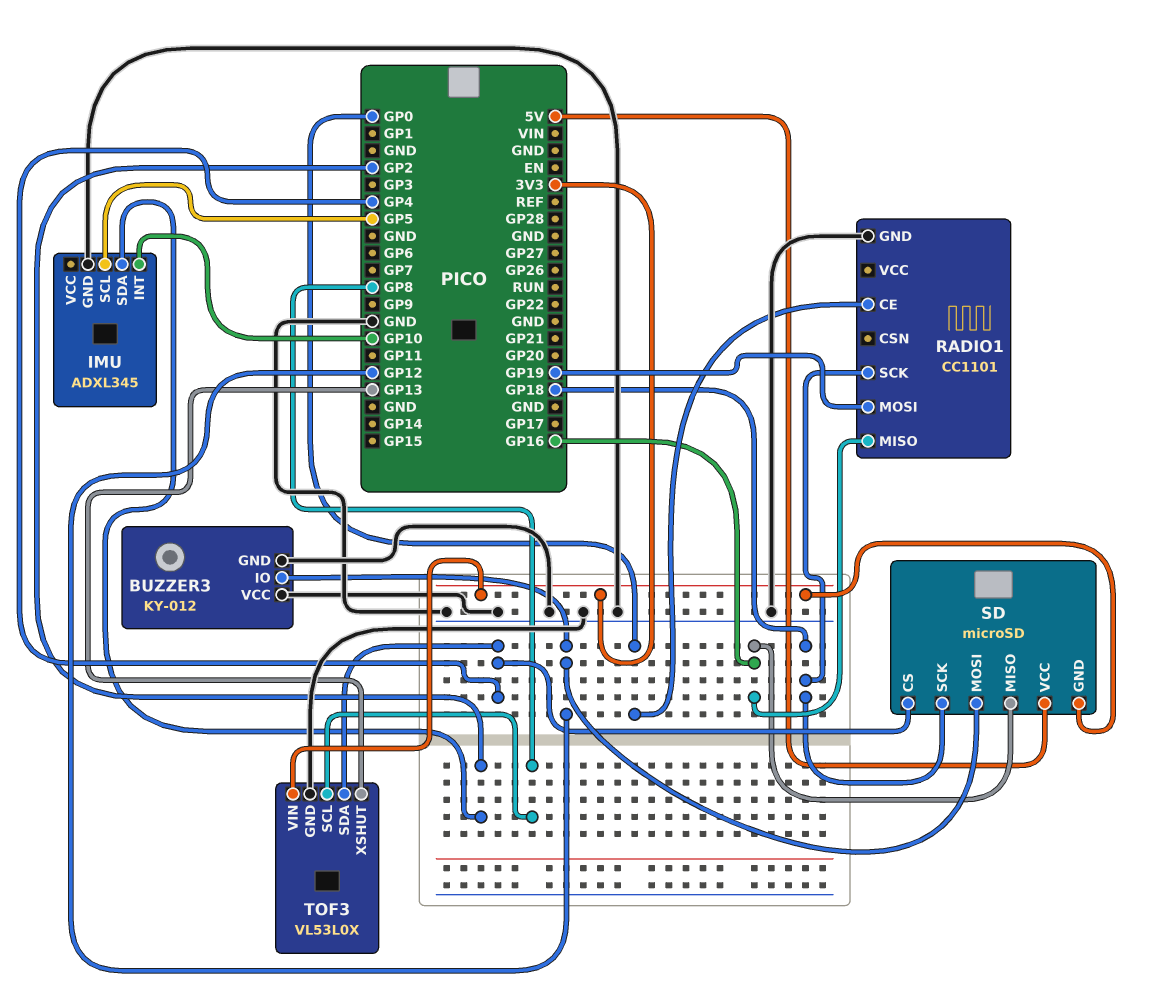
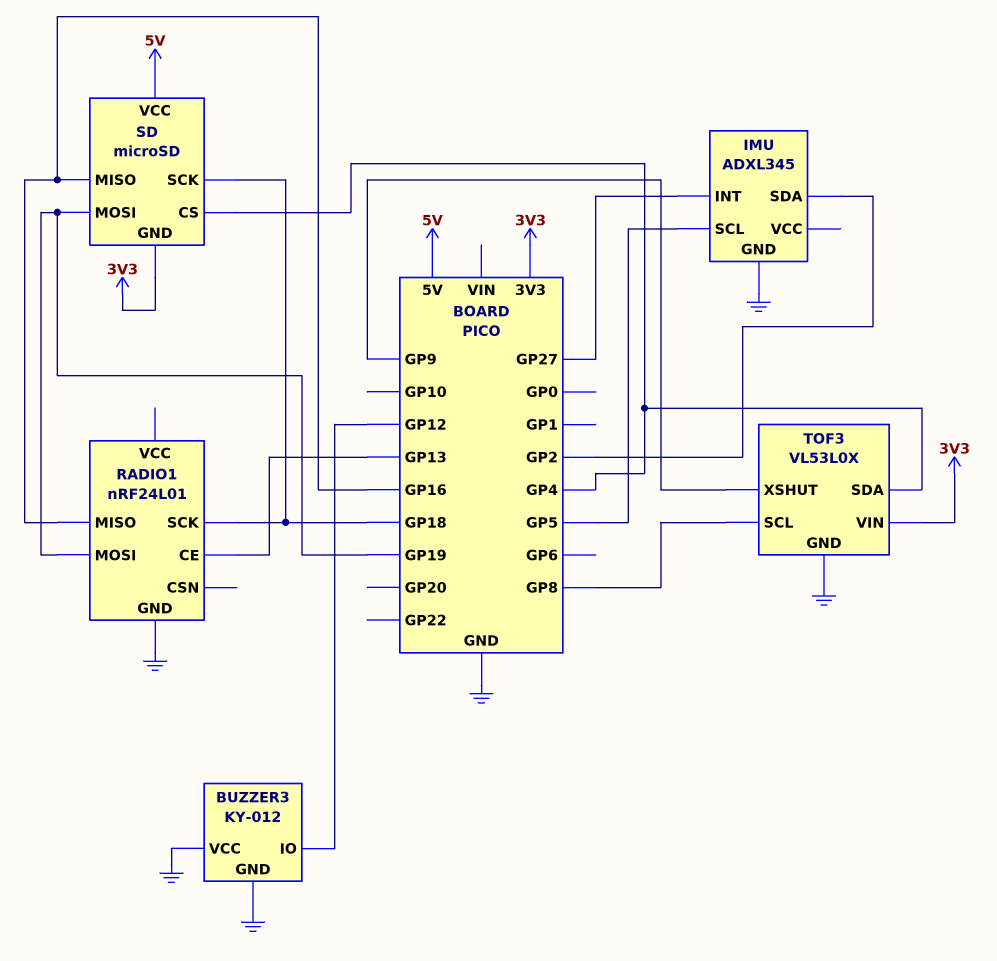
IMU pin INT: GP10 -> GP27
RADIO1: CC1101 -> nRF24L01
RADIO1 pin CE: GP0 -> GP13
SD pin MOSI: GP12 -> GP19
TOF3 pin XSHUT: GP13 -> GP9

